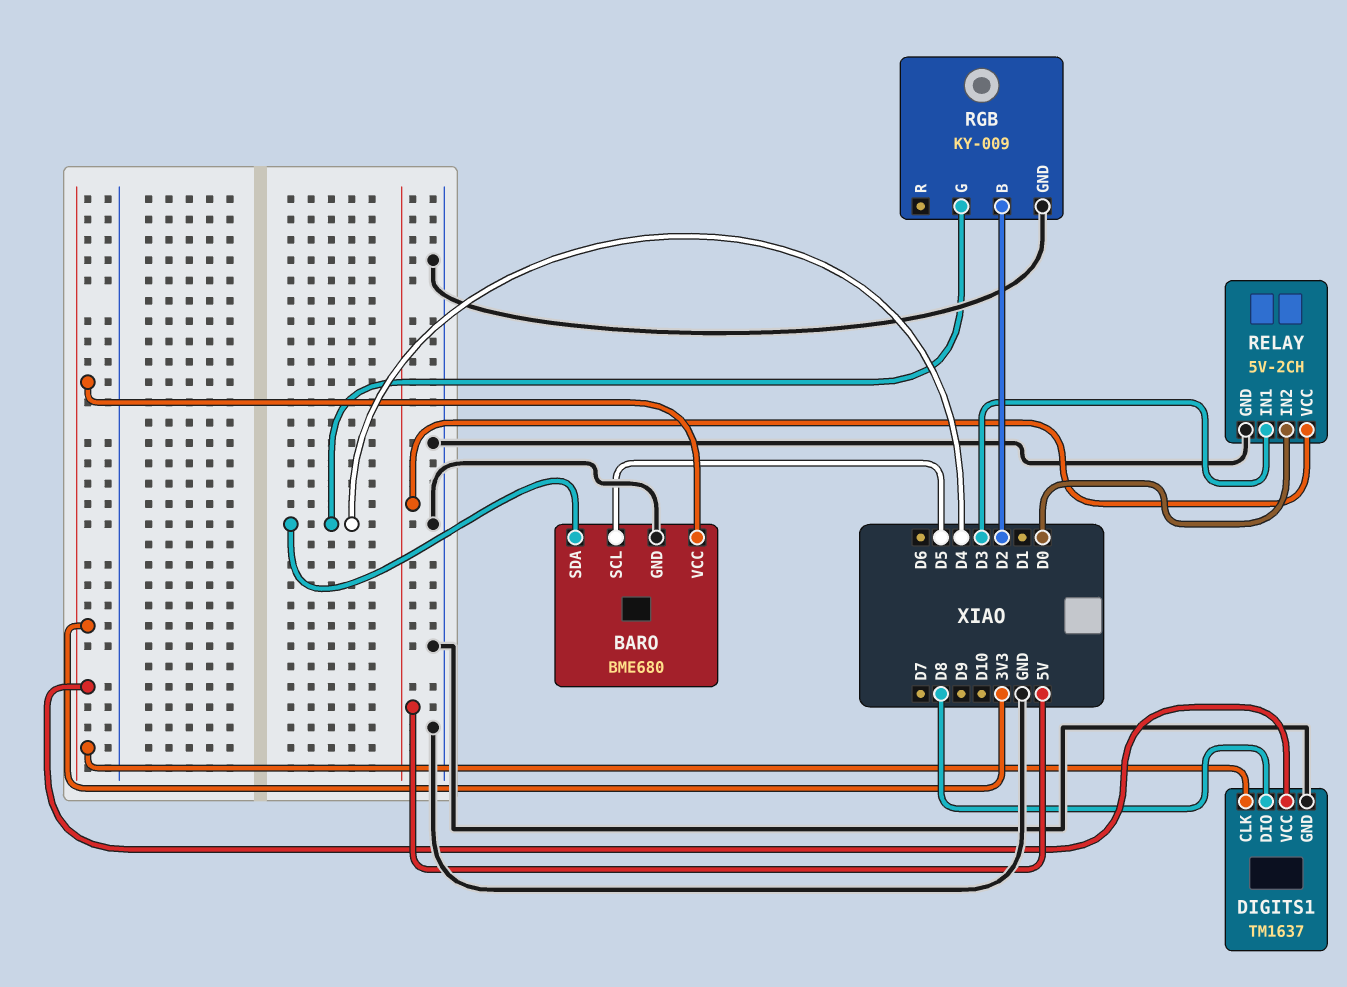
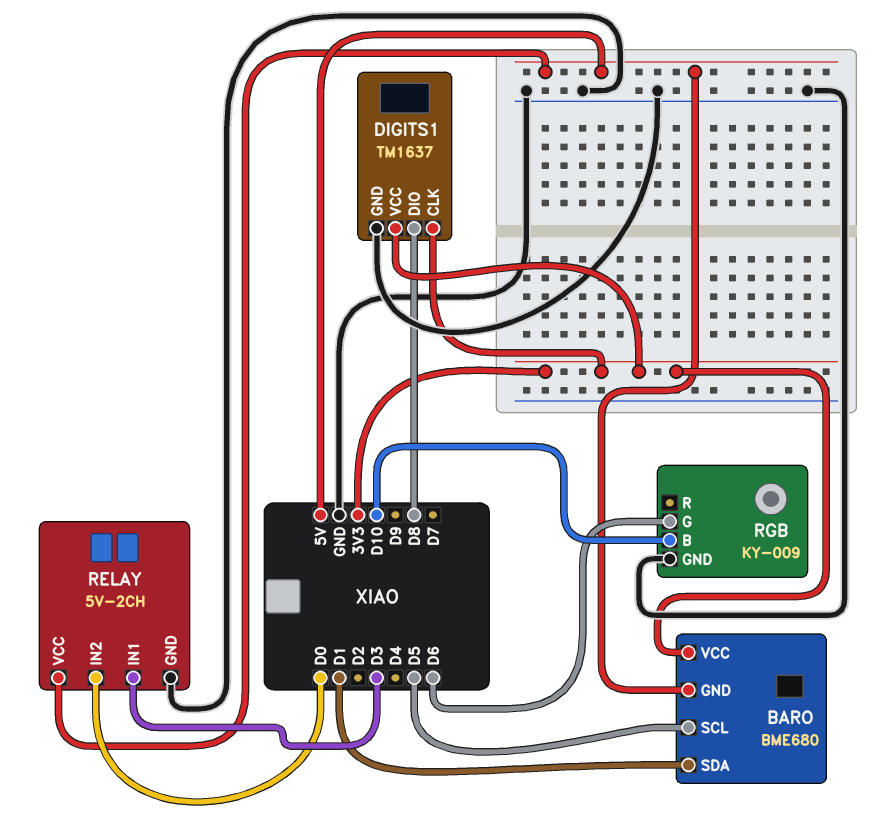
BARO pin GND: GND -> 5V
BARO pin SDA: D4 -> D1
RGB pin B: D2 -> D10
RGB pin G: D4 -> D6

